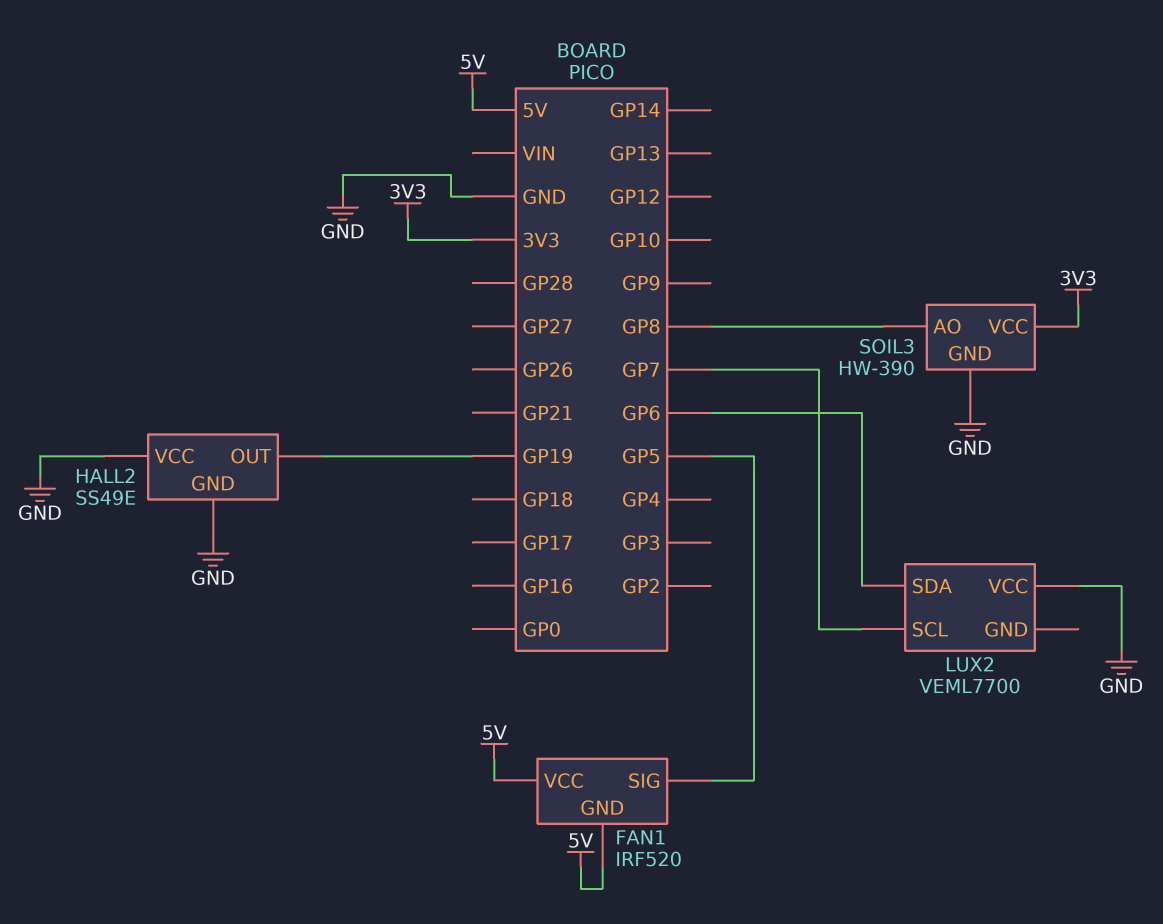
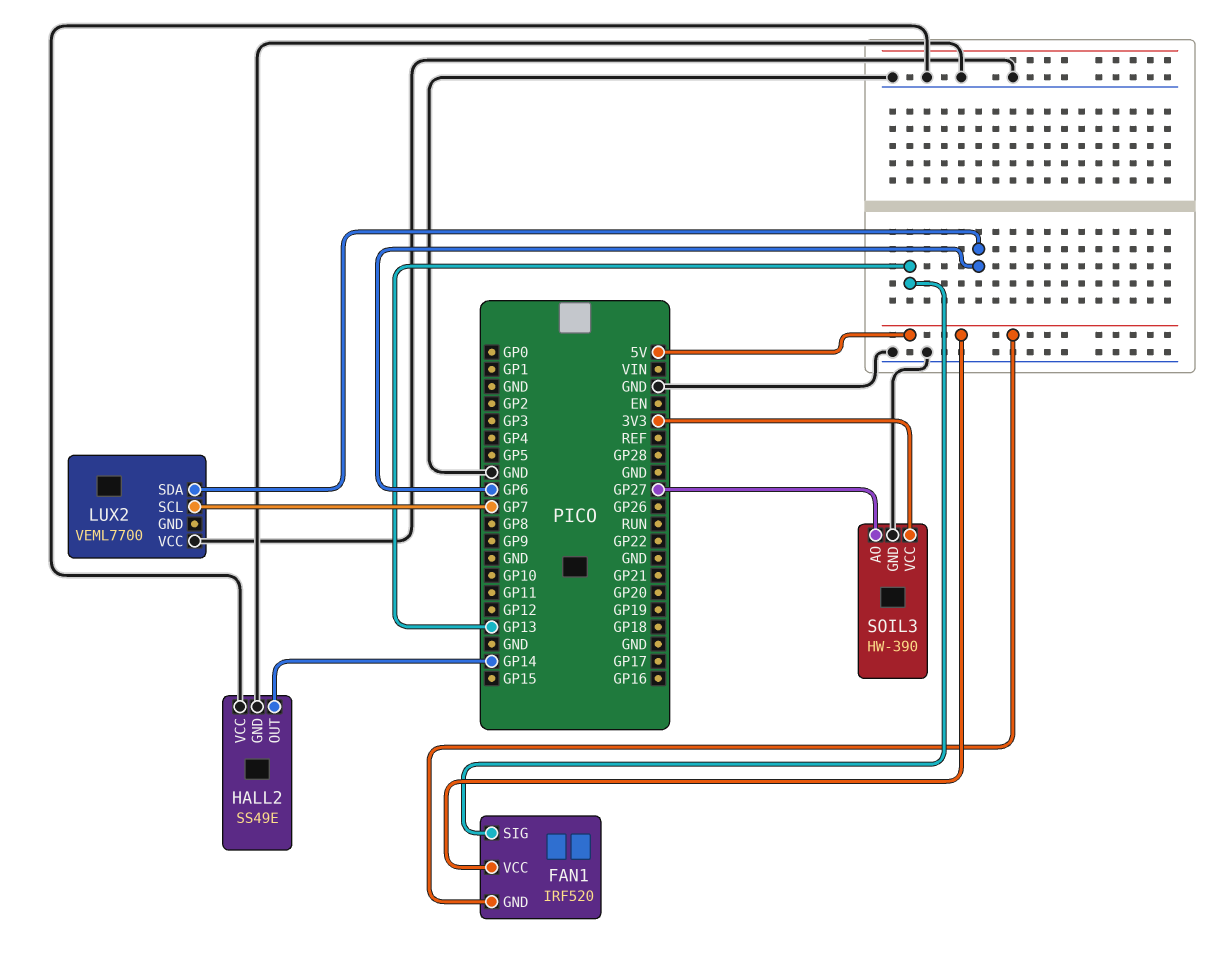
FAN1 pin SIG: GP5 -> GP13
HALL2 pin OUT: GP19 -> GP14
SOIL3 pin AO: GP8 -> GP27

